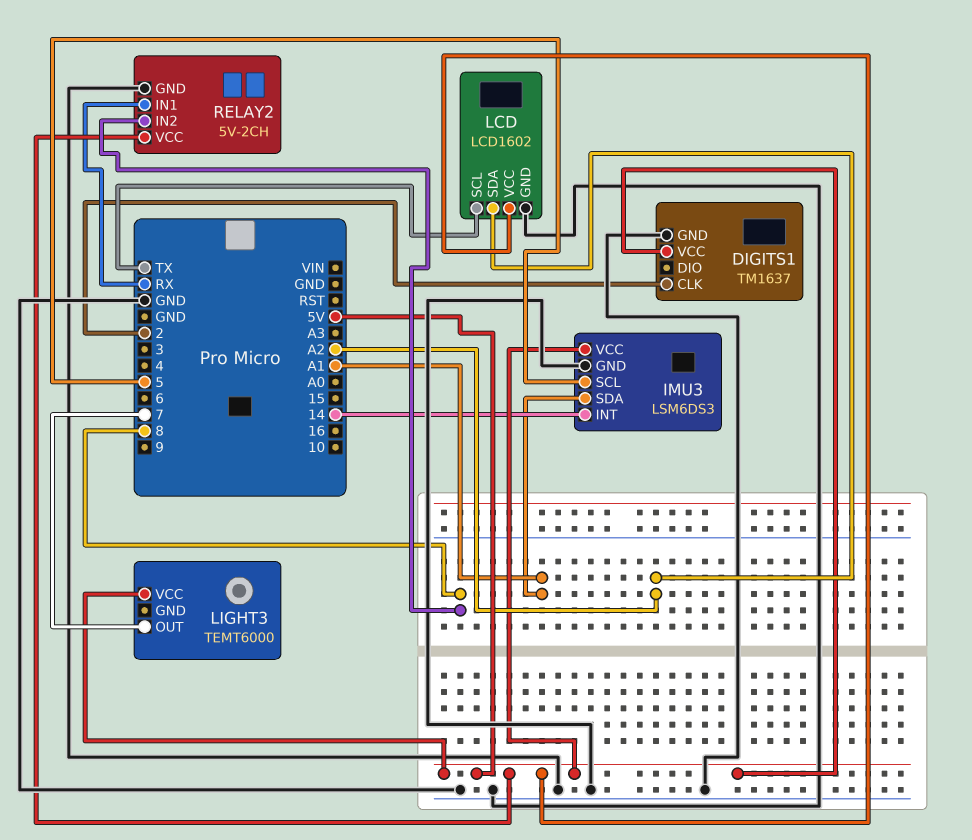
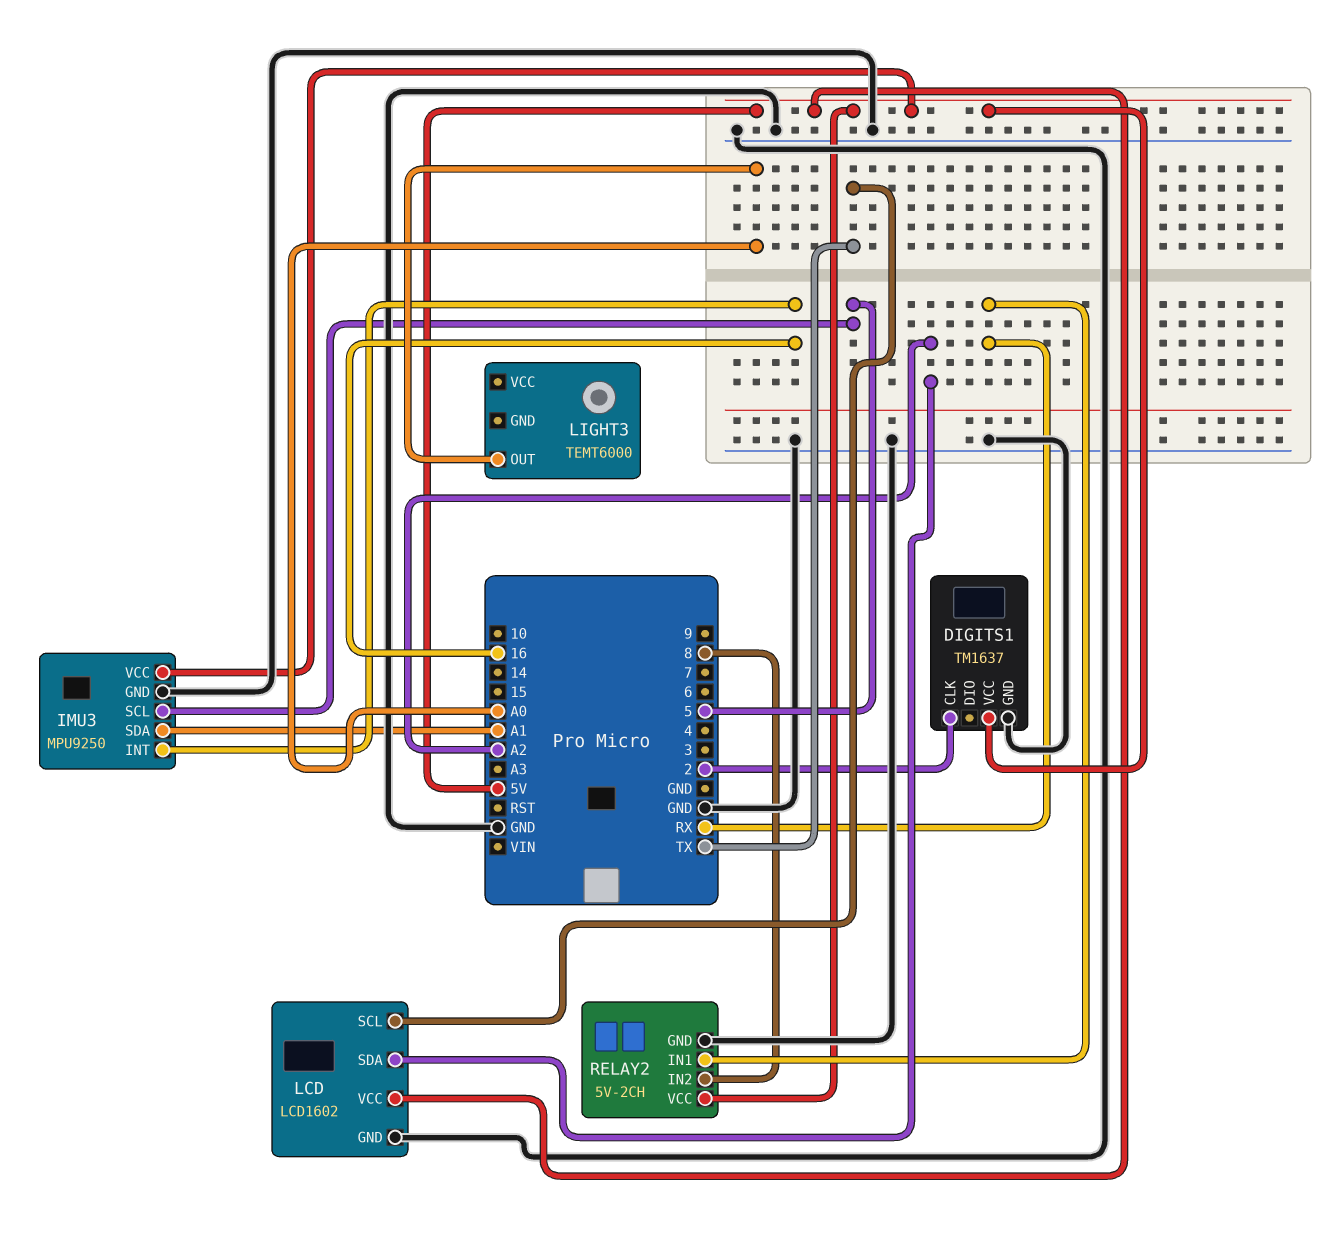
IMU3: LSM6DS3 -> MPU9250
IMU3 pin INT: 14 -> 16
LIGHT3 pin OUT: 7 -> A0
LIGHT3 pin VCC: 5V -> none

